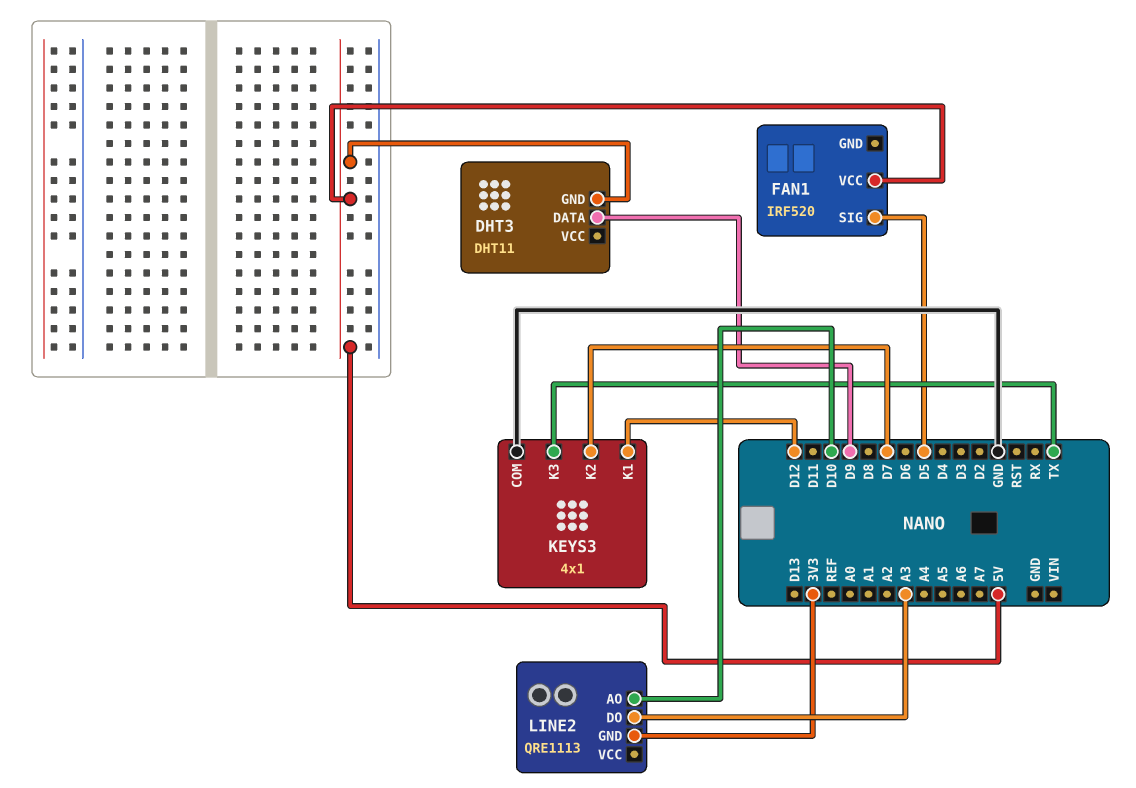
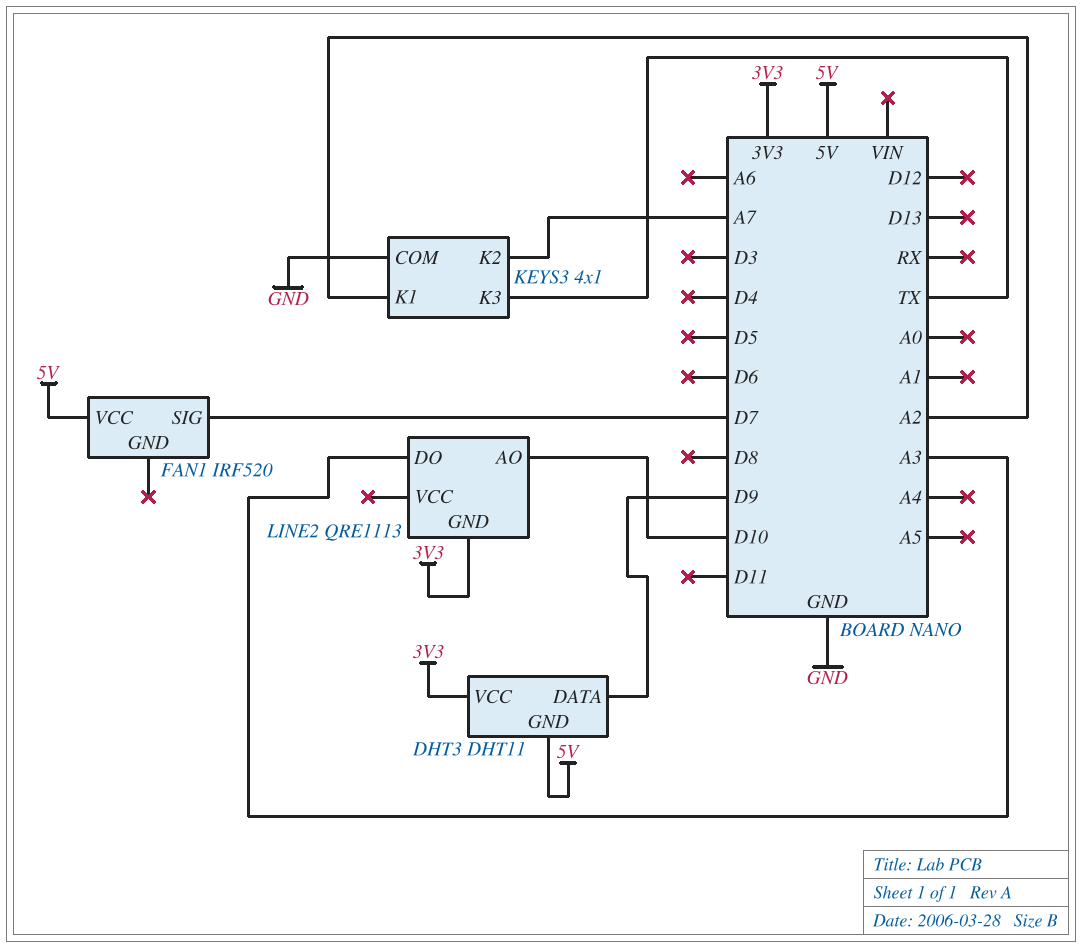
DHT3 pin VCC: none -> 3V3
FAN1 pin SIG: D5 -> D7
KEYS3 pin K1: D12 -> A2
KEYS3 pin K2: D7 -> A7

